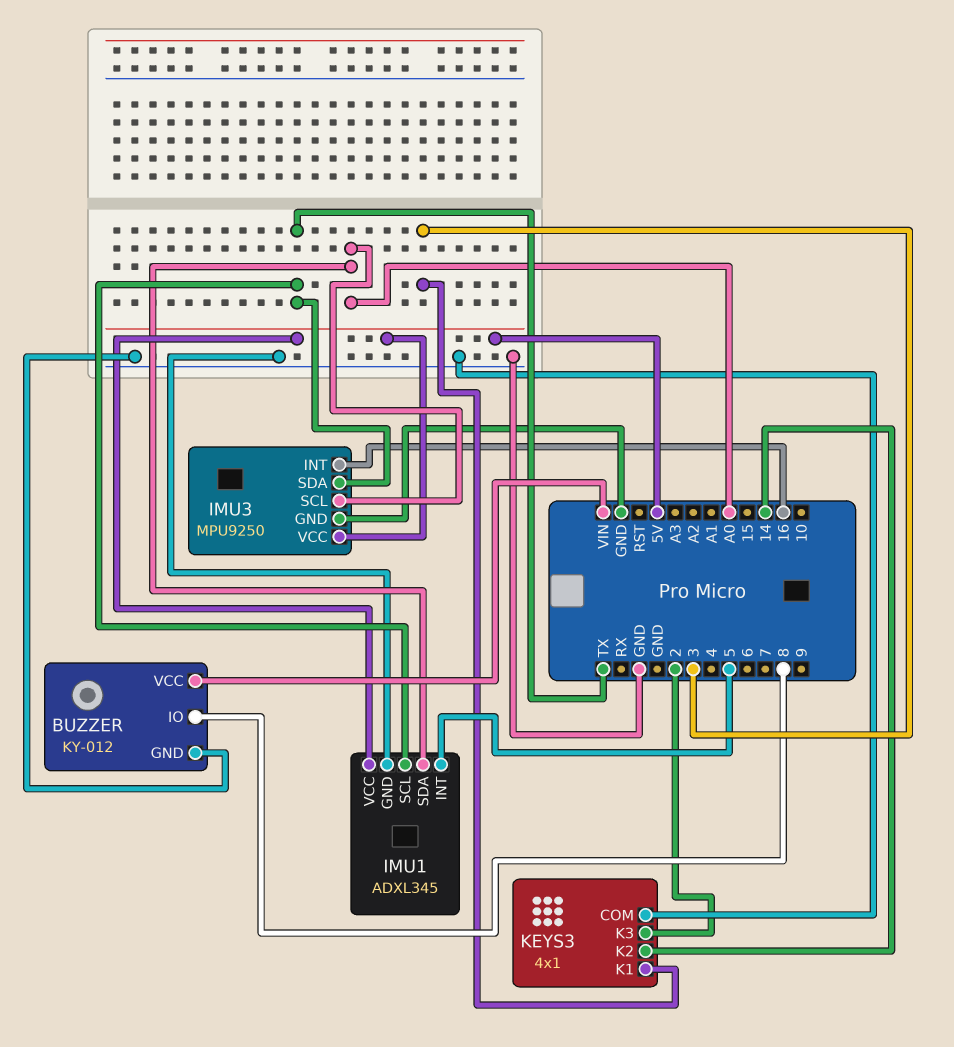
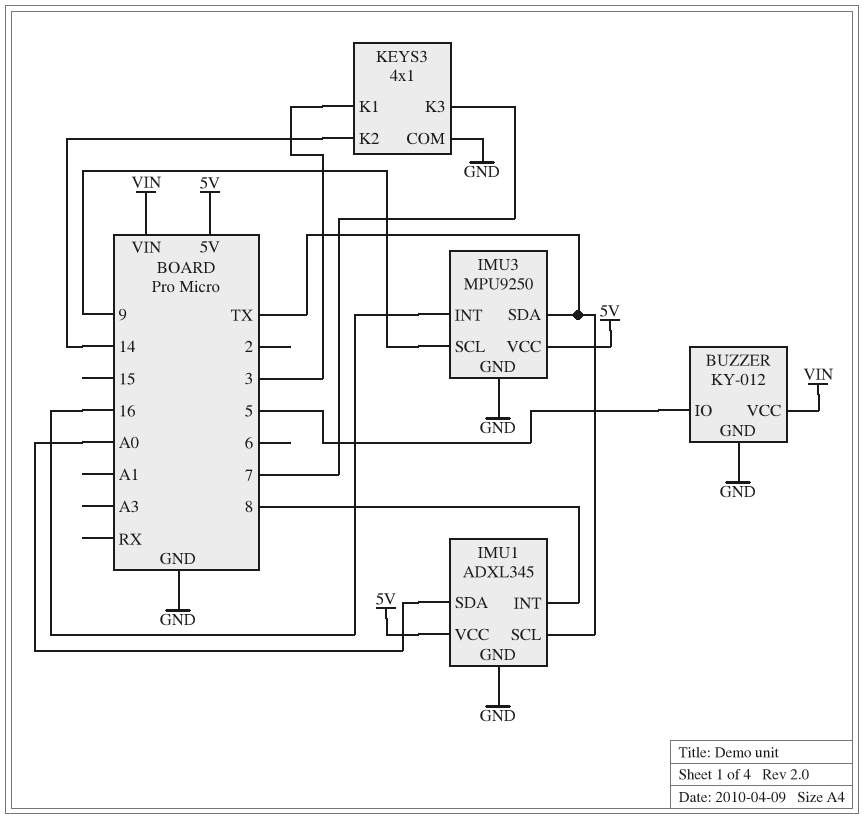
BUZZER pin IO: 8 -> 5
IMU1 pin INT: 5 -> 8
IMU3 pin SCL: A0 -> 9
KEYS3 pin K3: 2 -> 7

